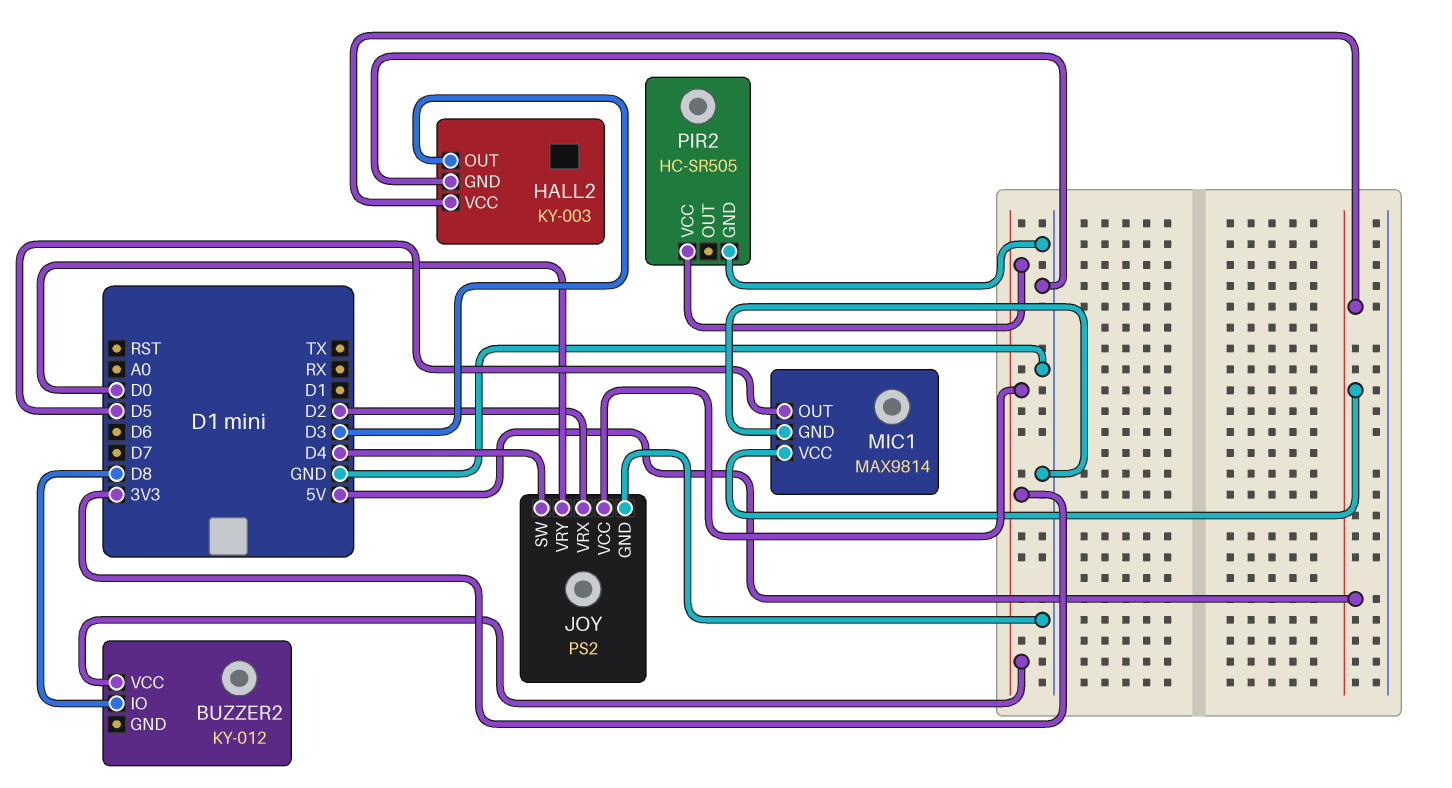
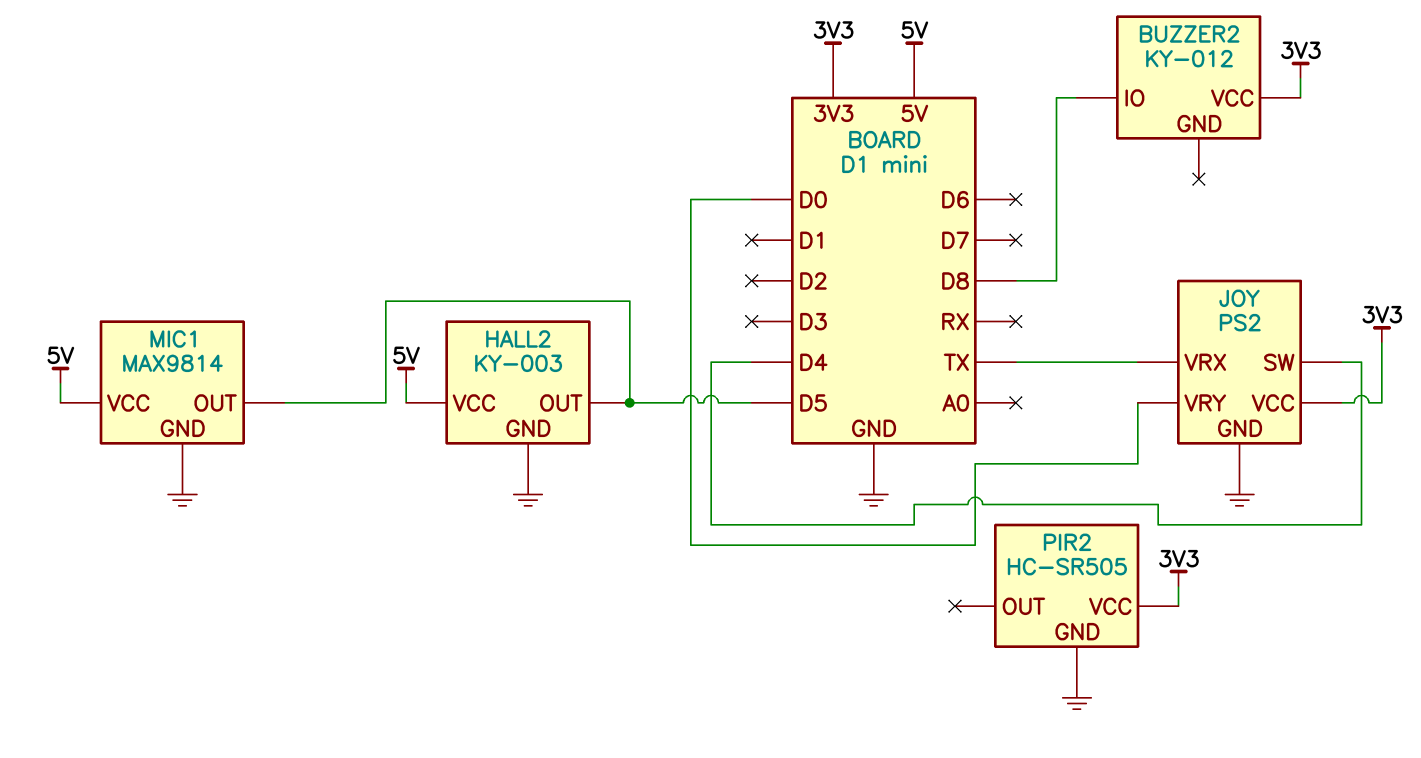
HALL2 pin OUT: D3 -> D5
JOY pin VRX: D2 -> TX

